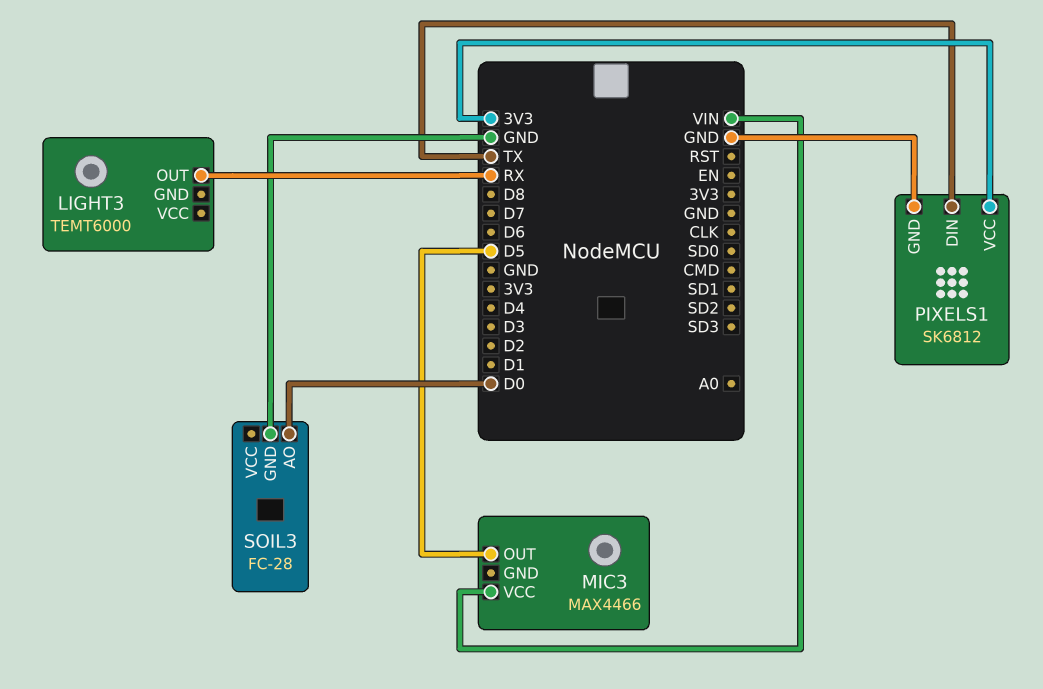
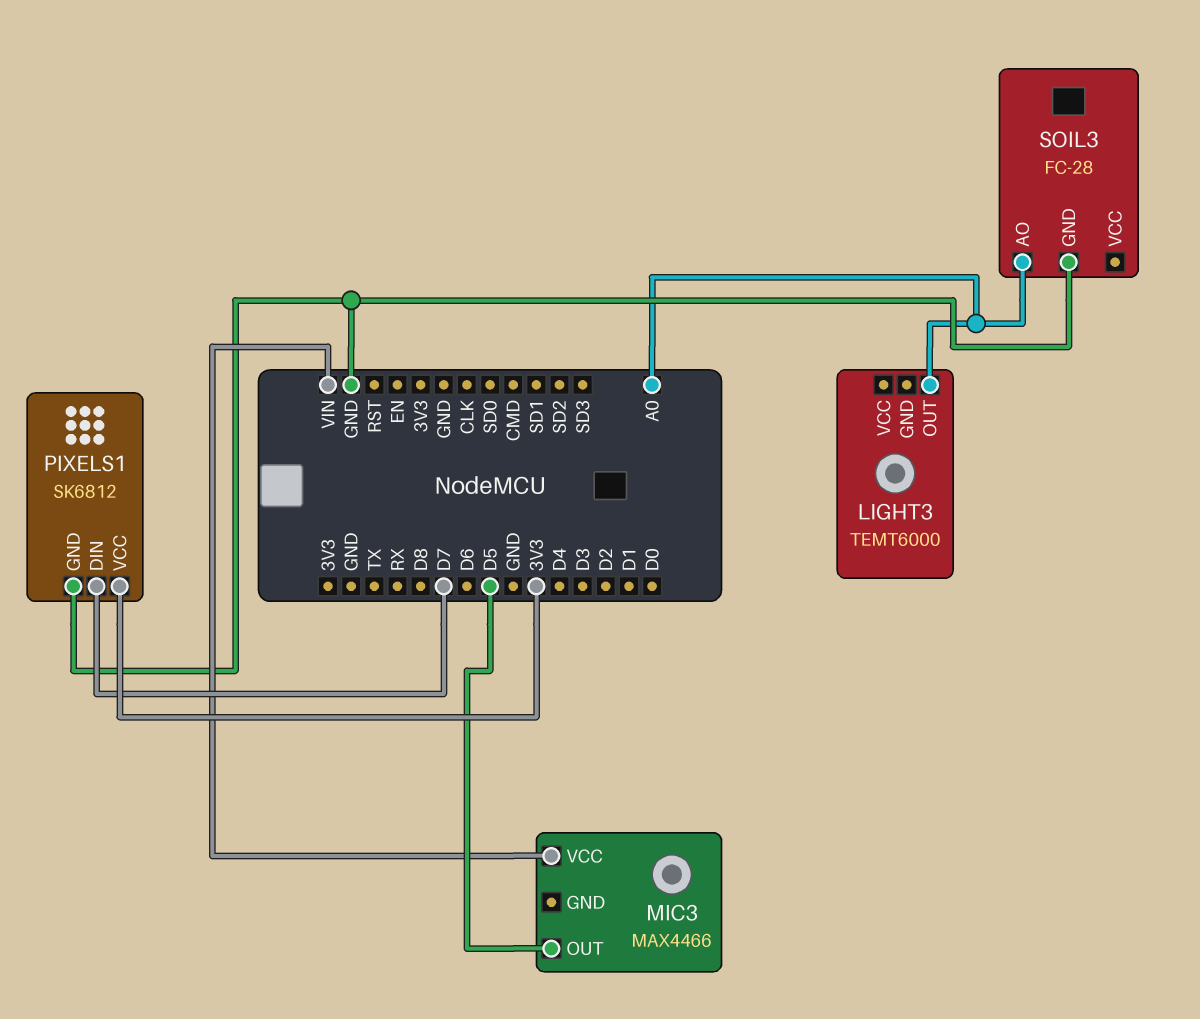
LIGHT3 pin OUT: RX -> A0
PIXELS1 pin DIN: TX -> D7
SOIL3 pin AO: D0 -> A0

